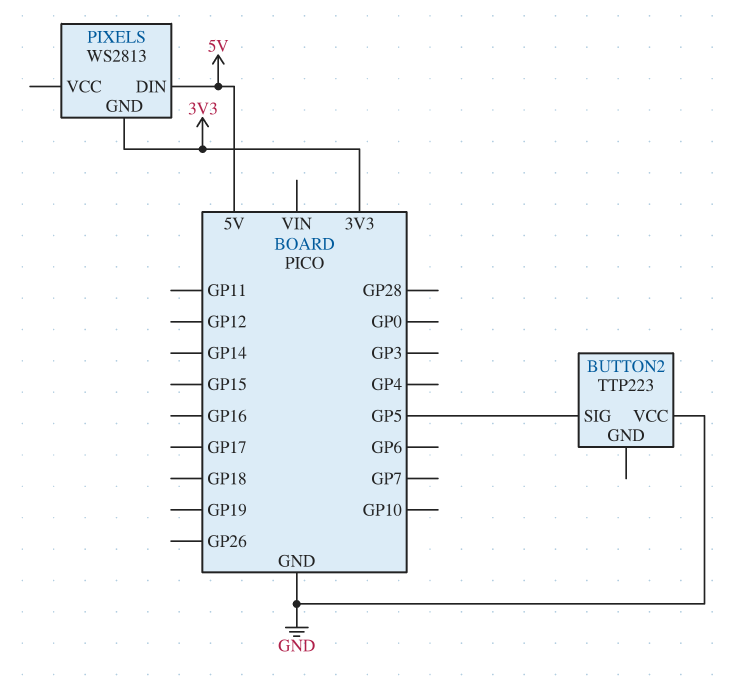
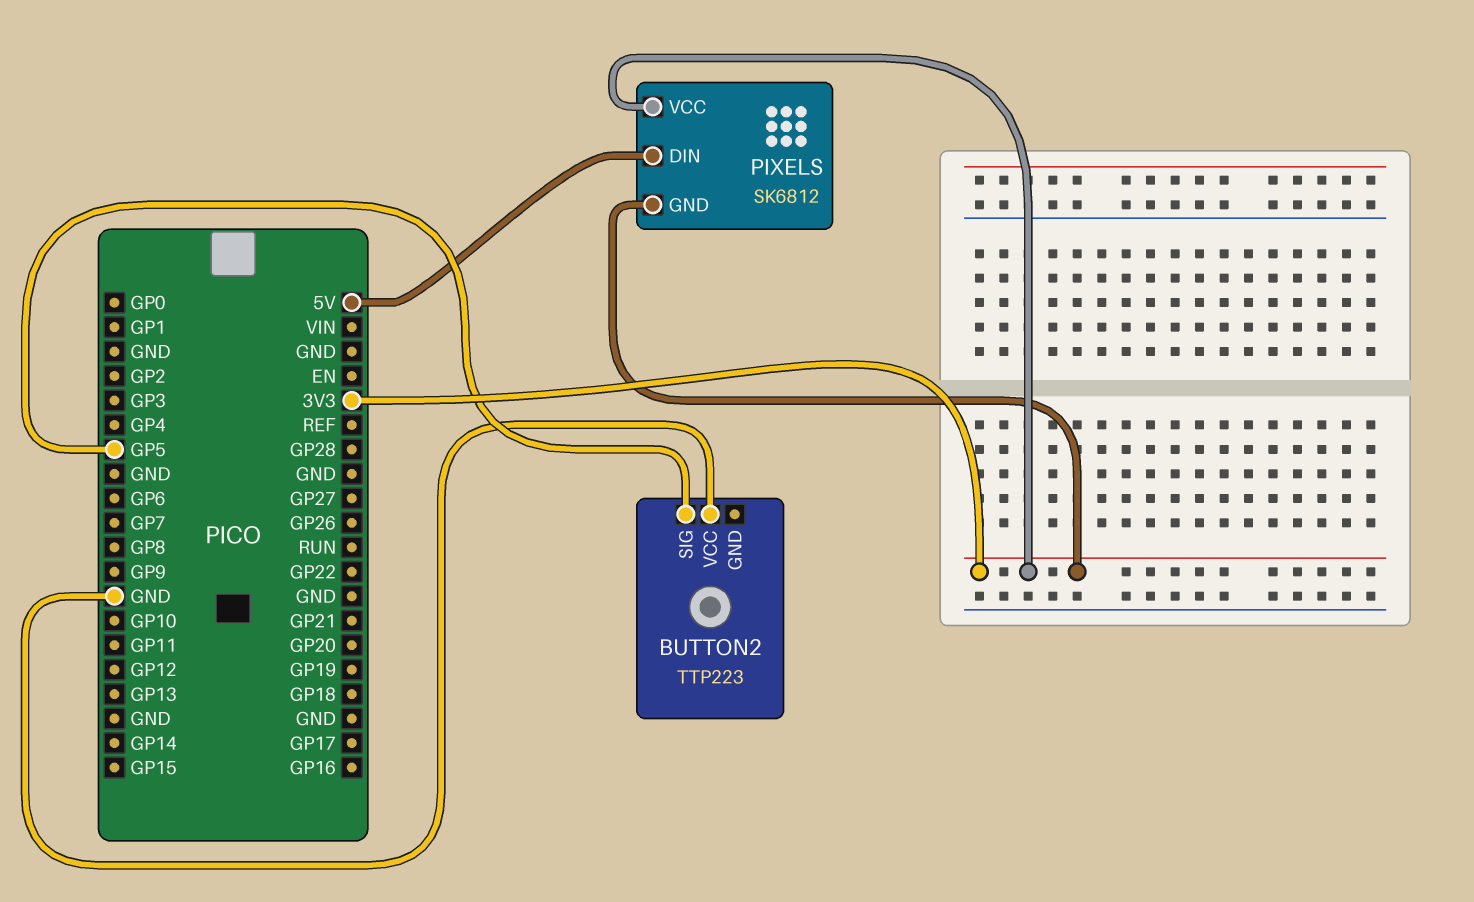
PIXELS: WS2813 -> SK6812
PIXELS pin VCC: none -> 3V3

